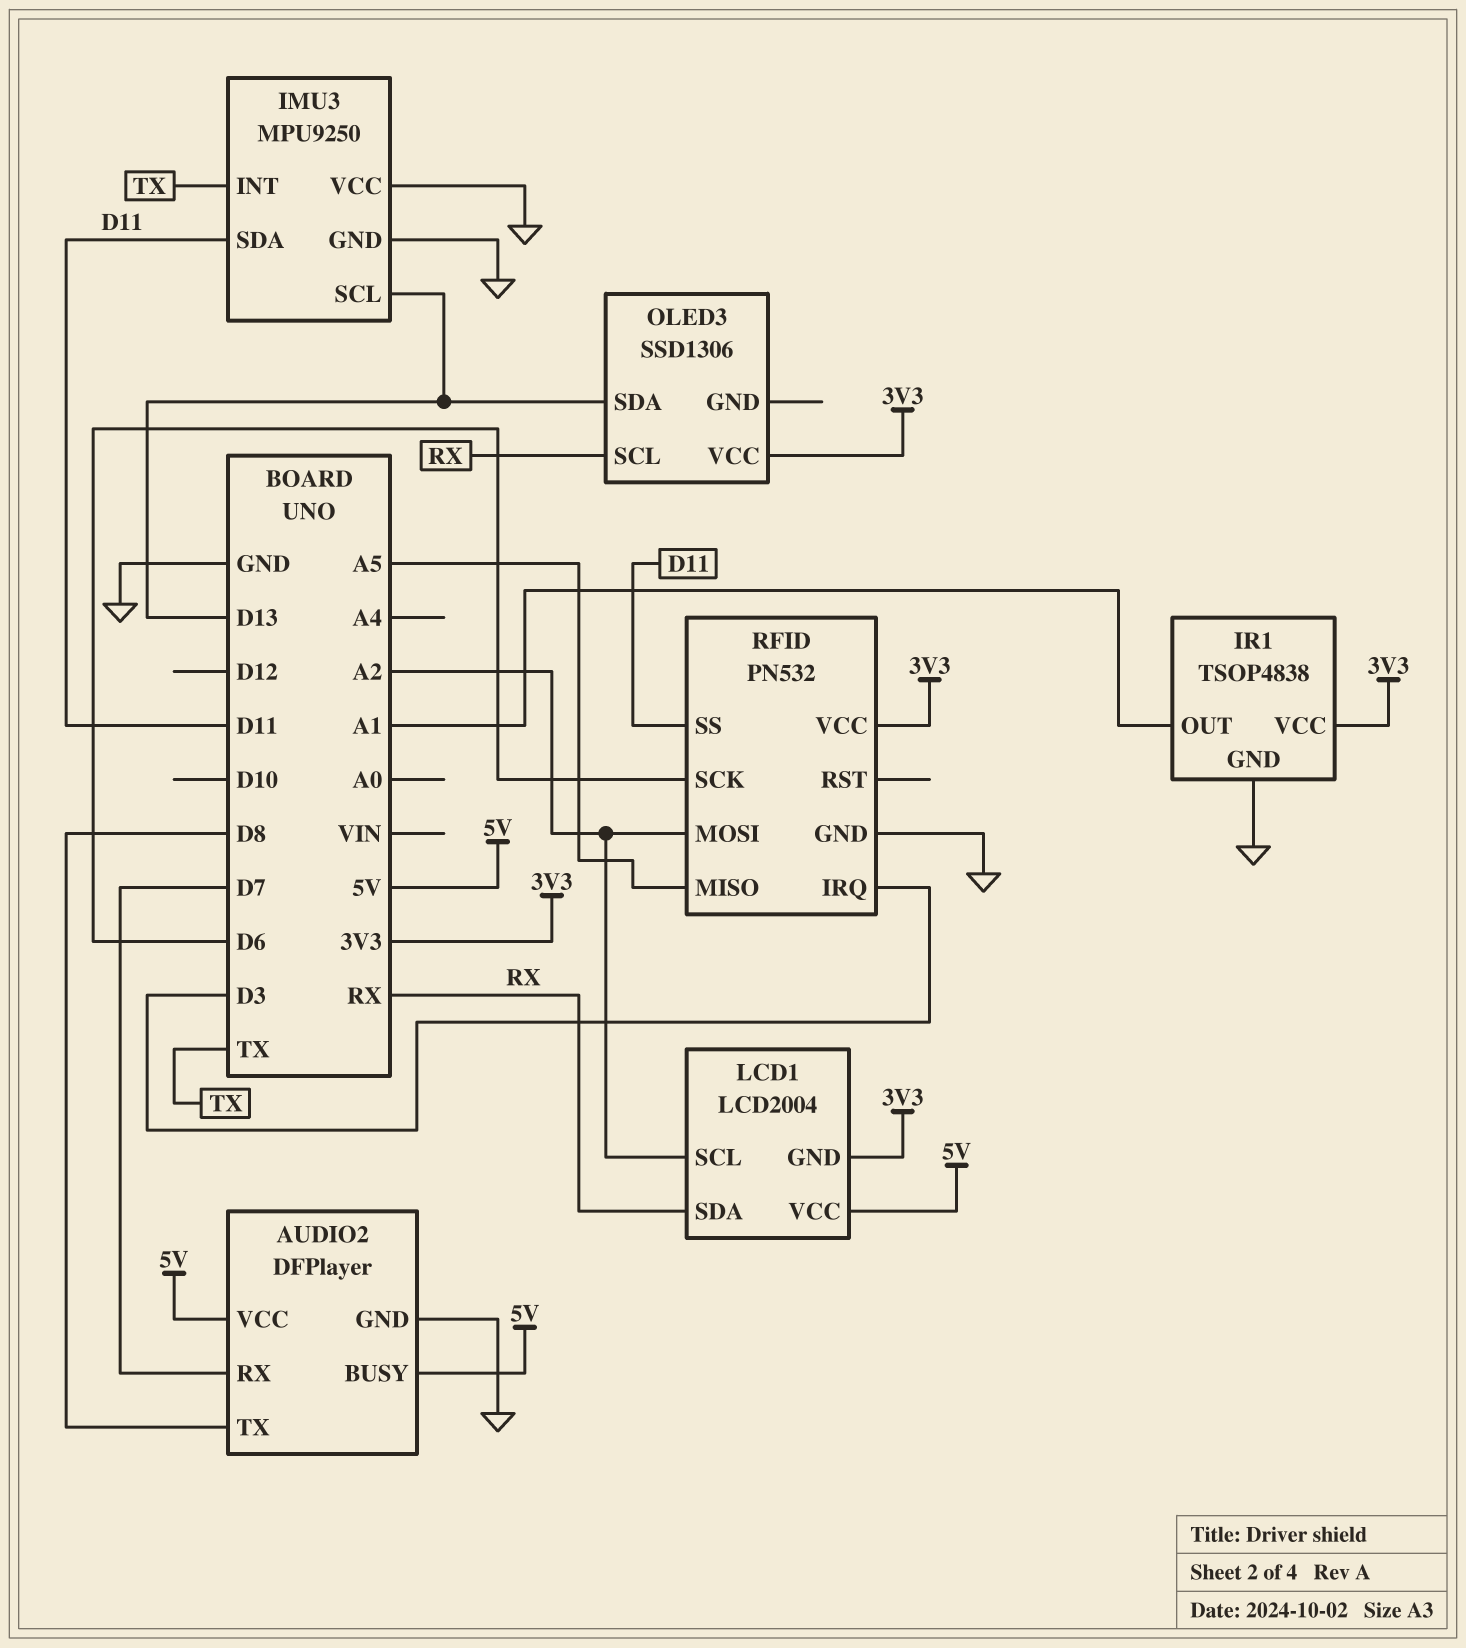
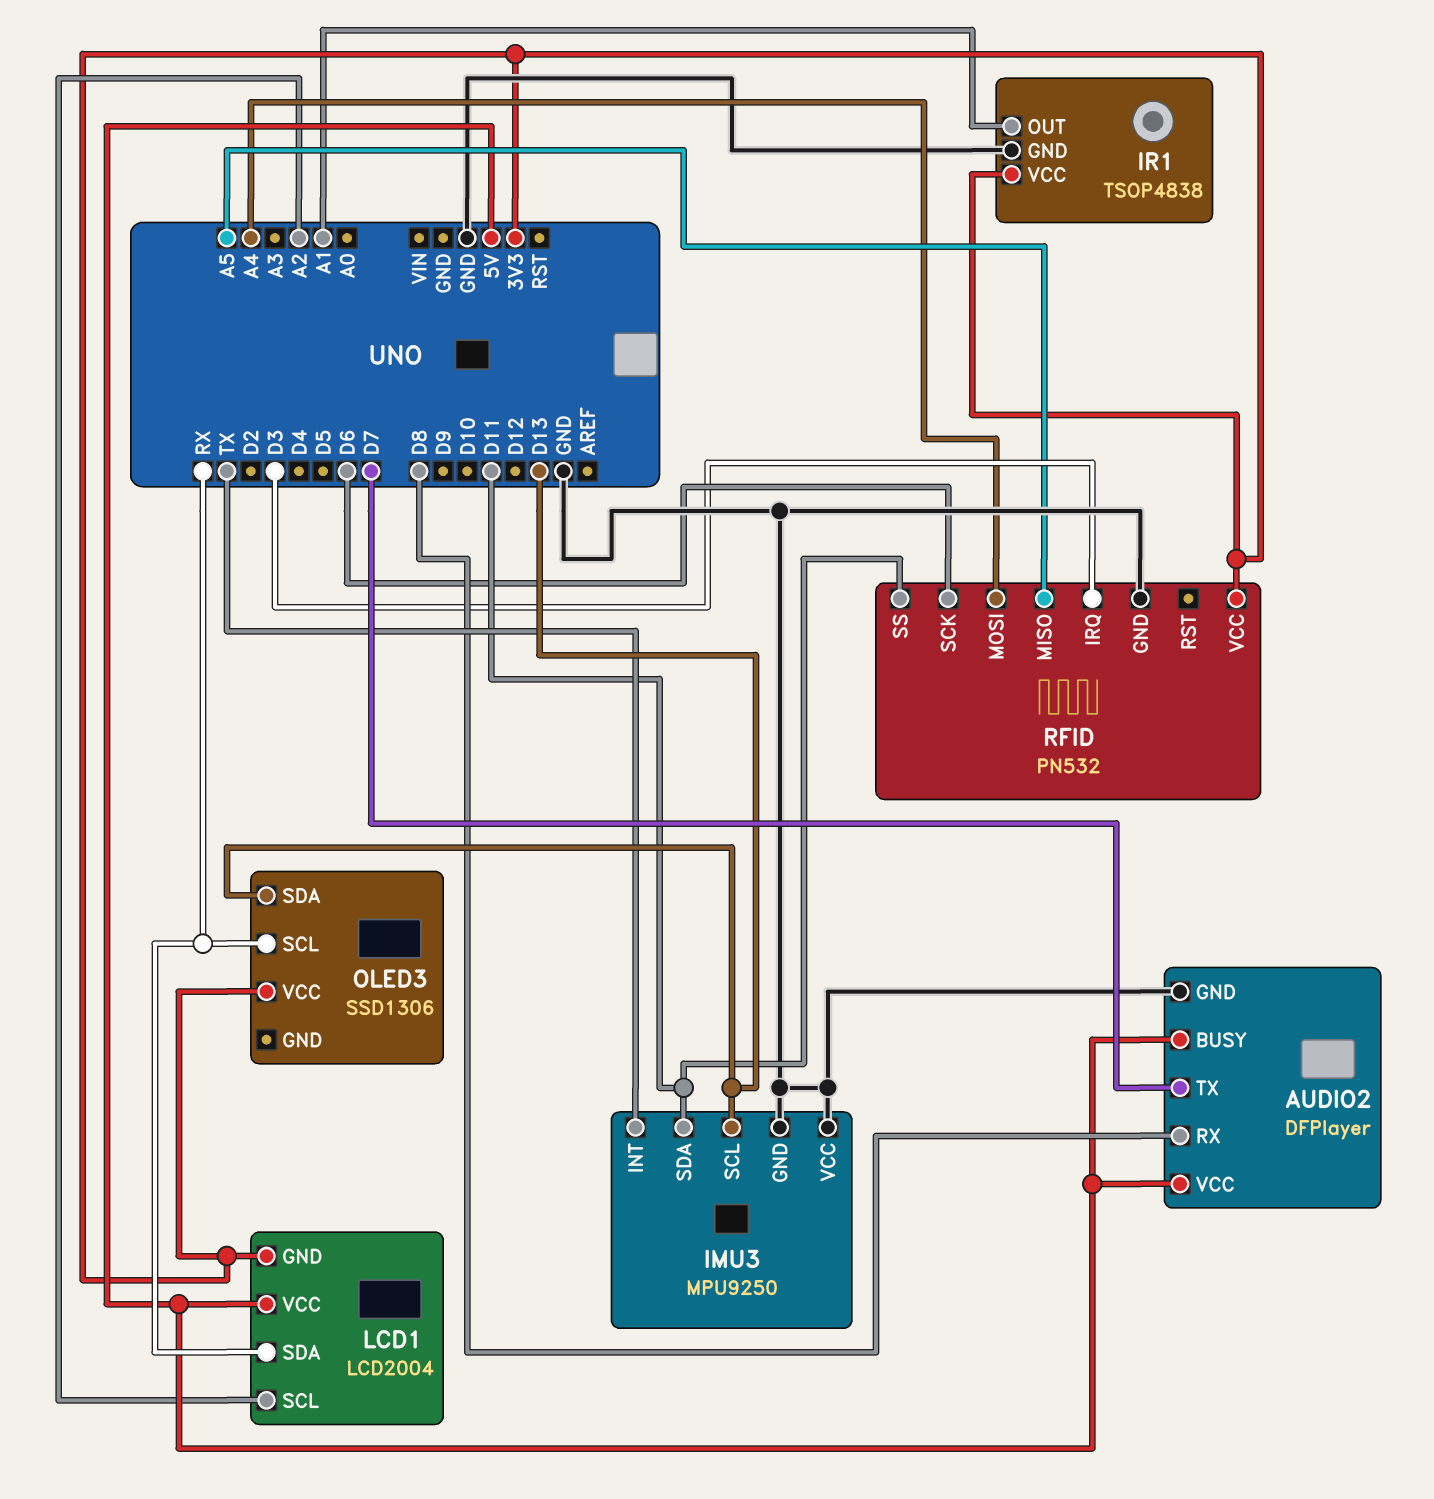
AUDIO2 pin RX: D7 -> D8
AUDIO2 pin TX: D8 -> D7
RFID pin MOSI: A2 -> A4

